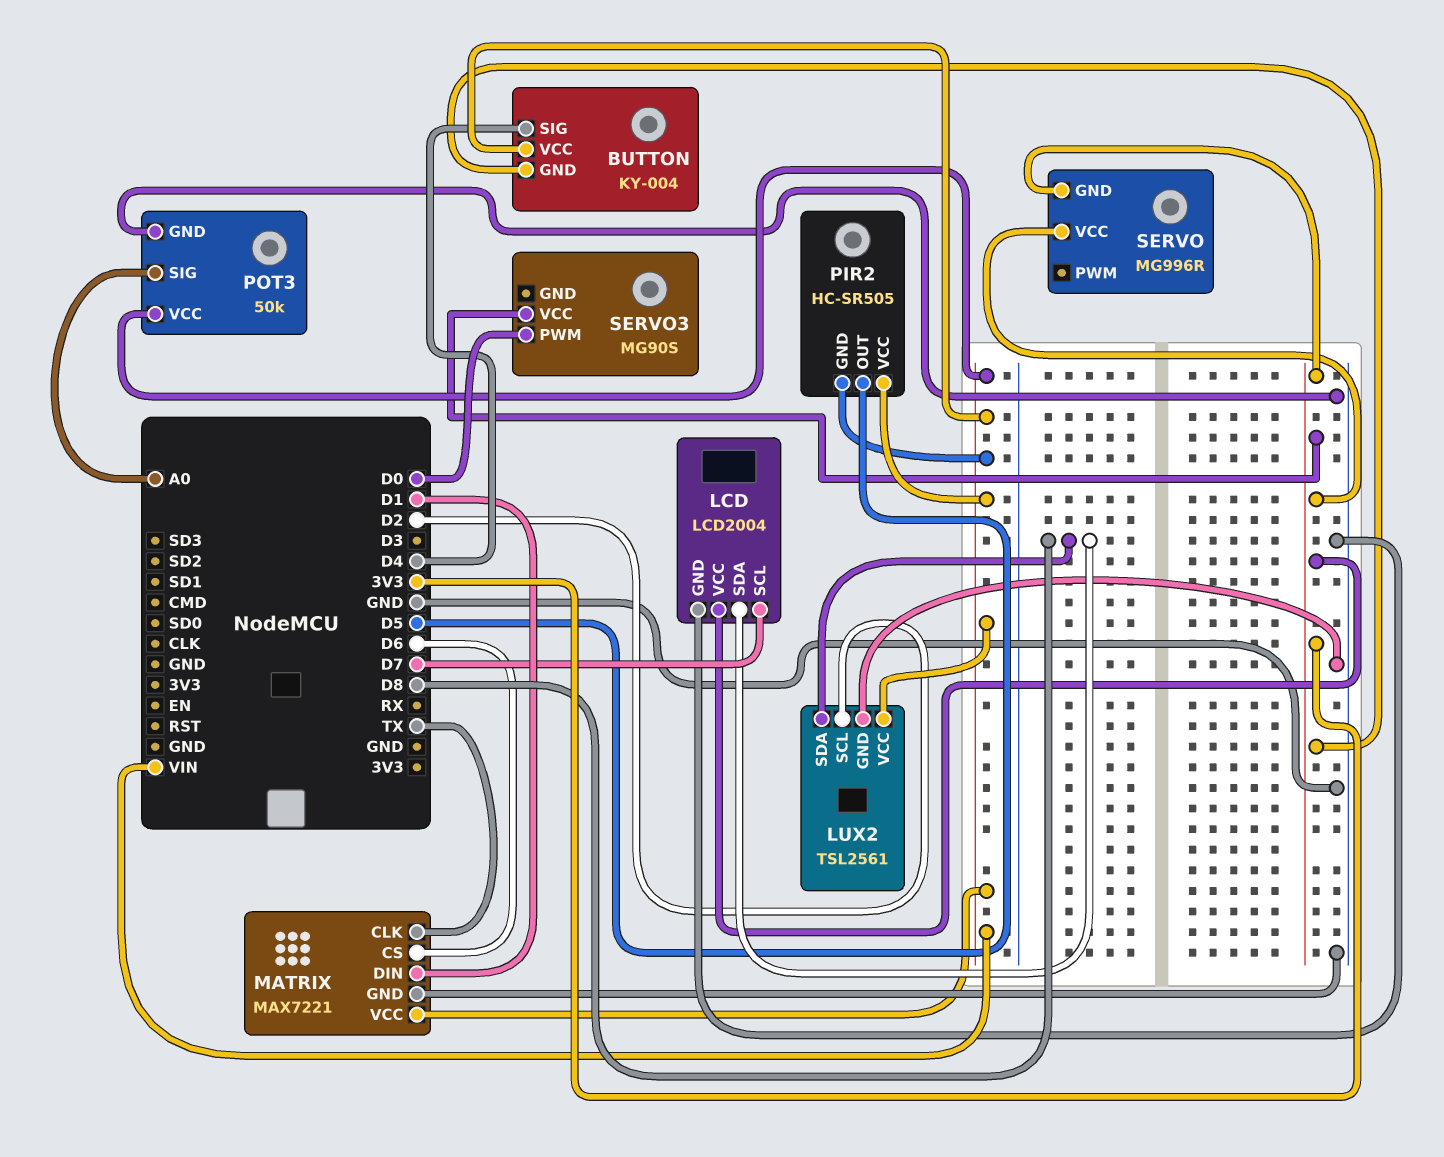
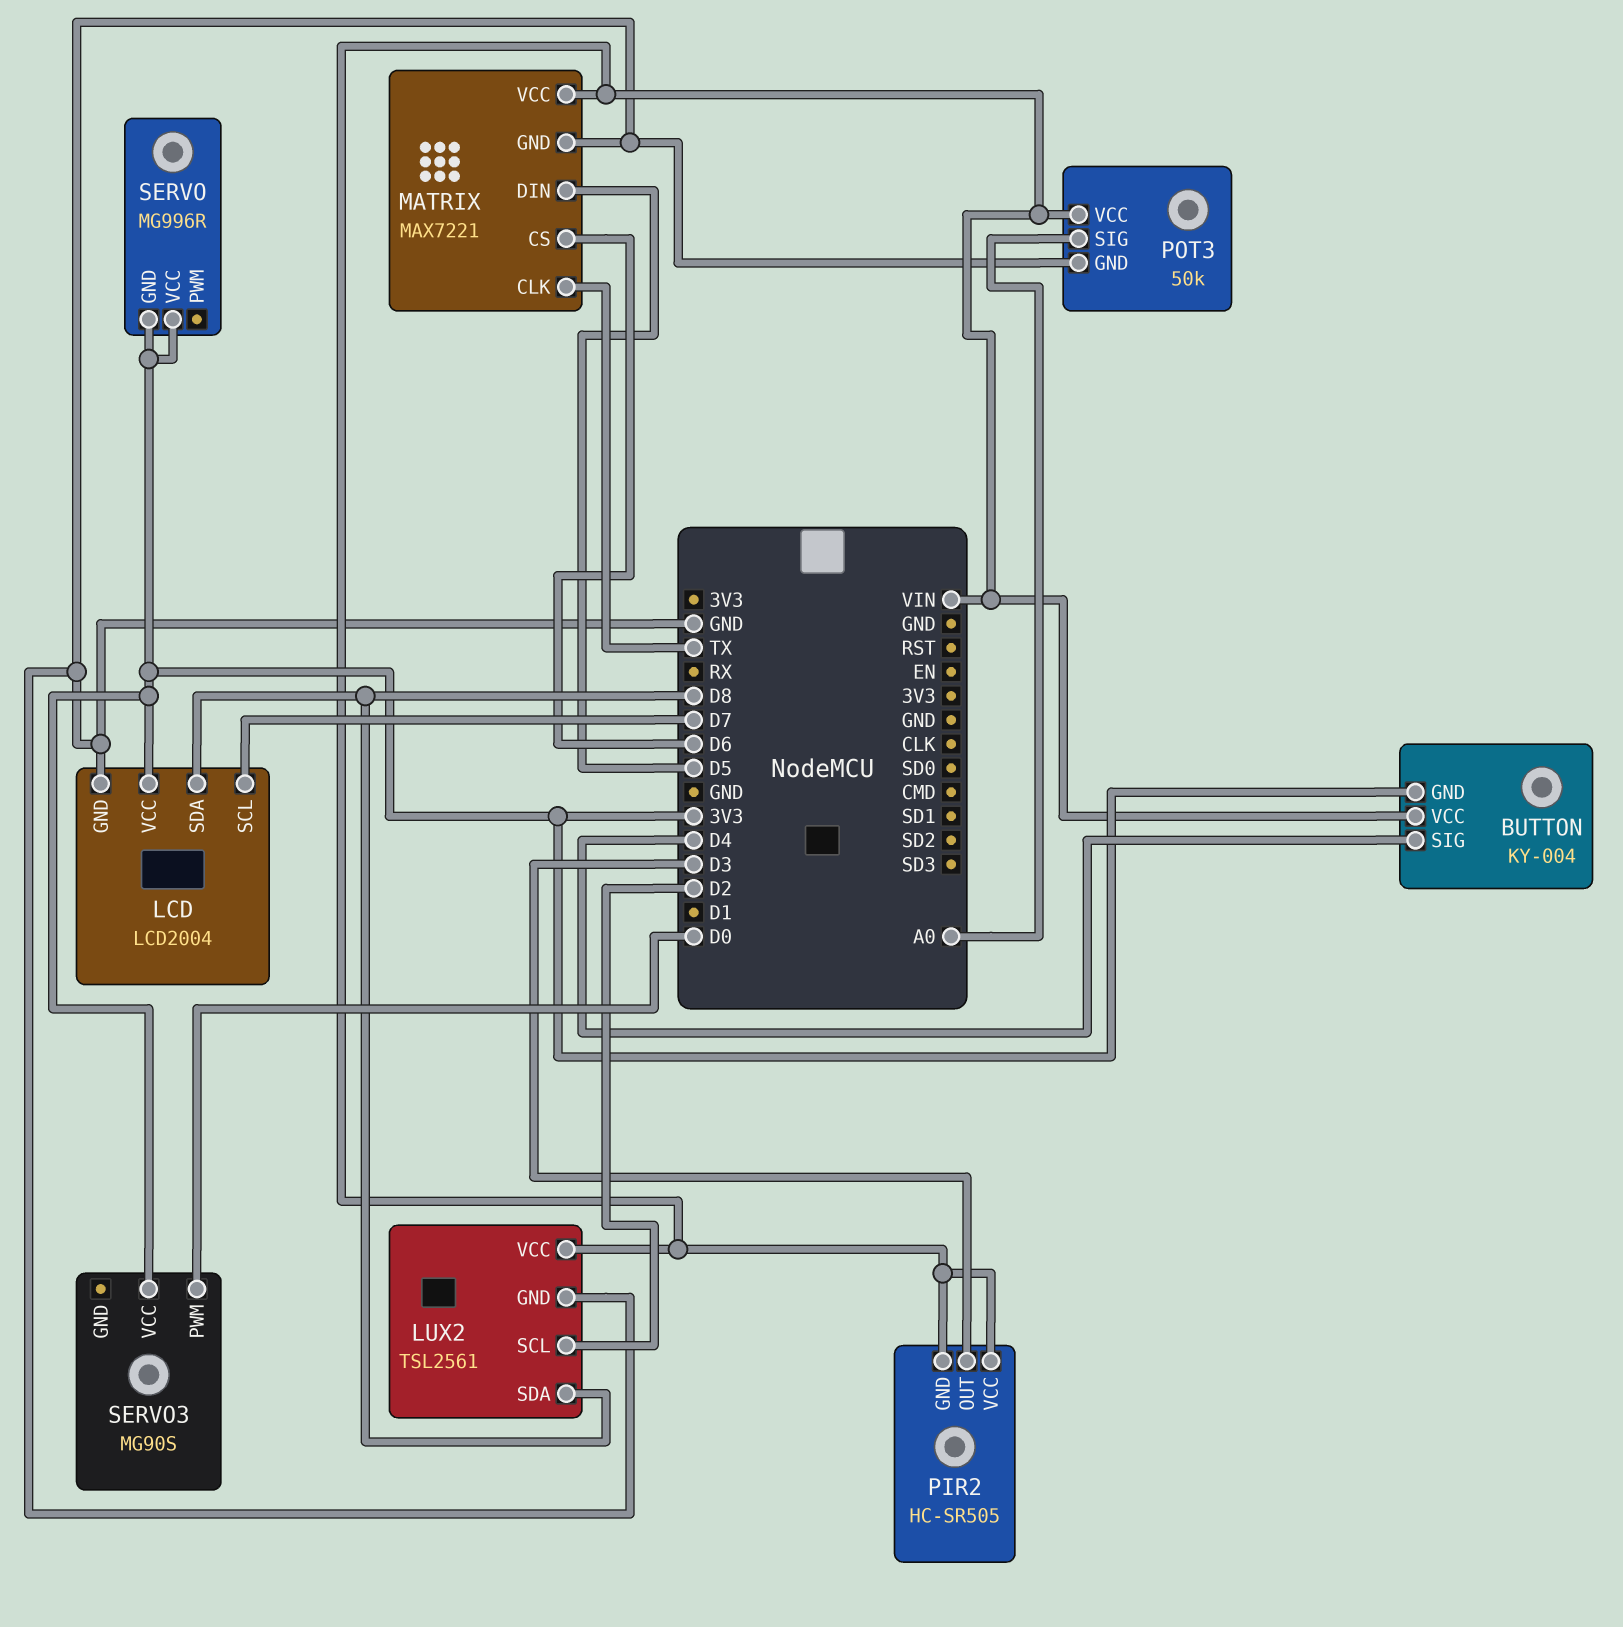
MATRIX pin DIN: D1 -> D5
PIR2 pin OUT: D5 -> D3

